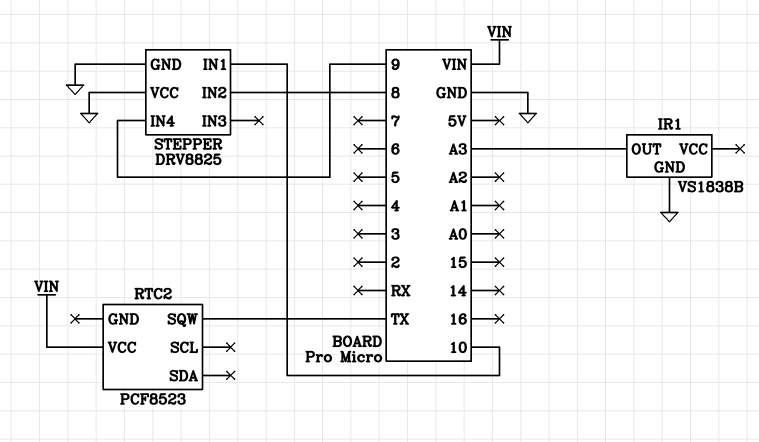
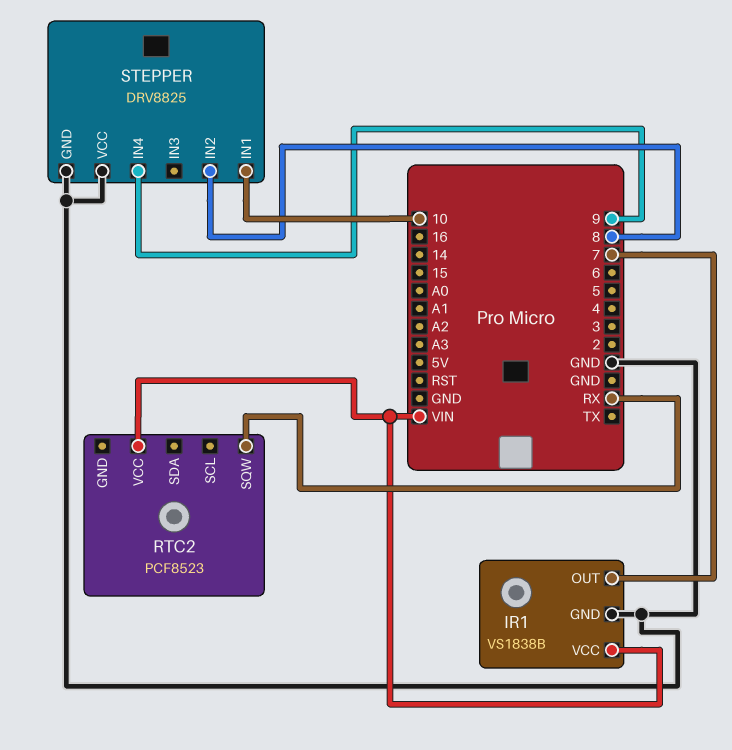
IR1 pin OUT: A3 -> 7
IR1 pin VCC: none -> VIN
RTC2 pin SQW: TX -> RX

